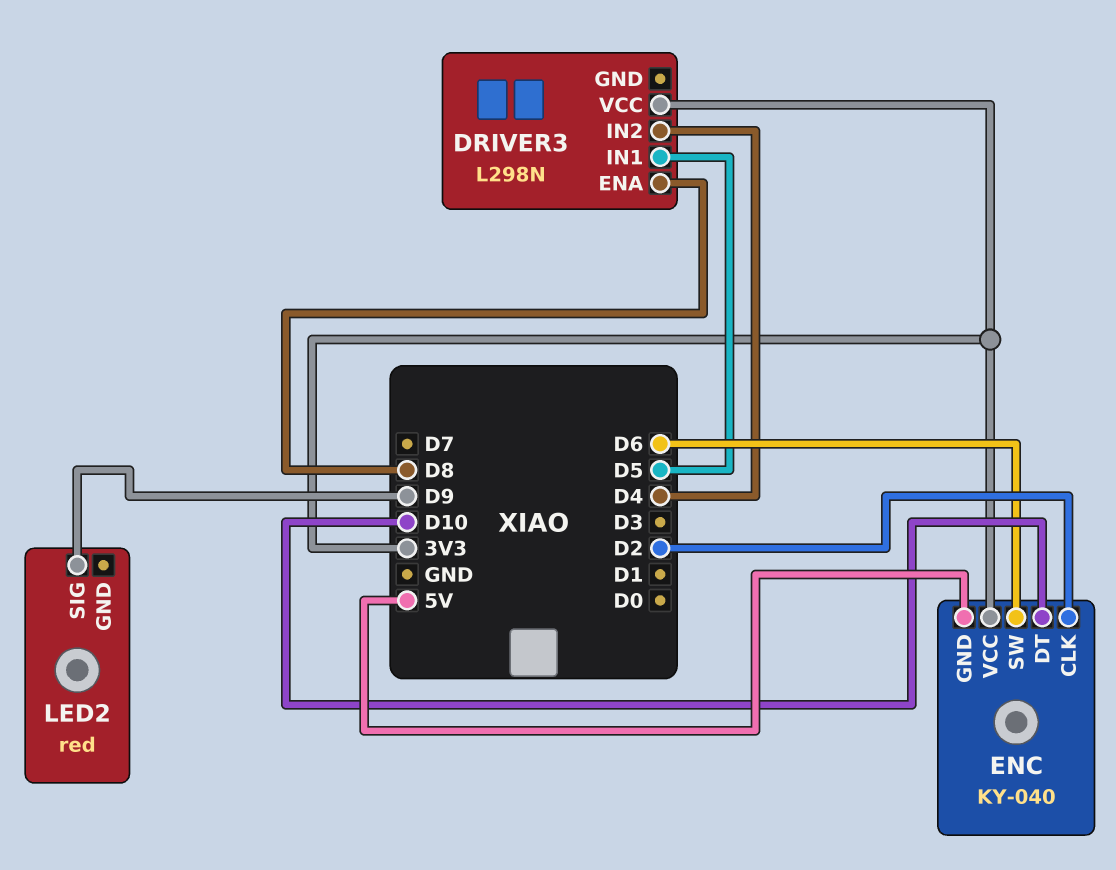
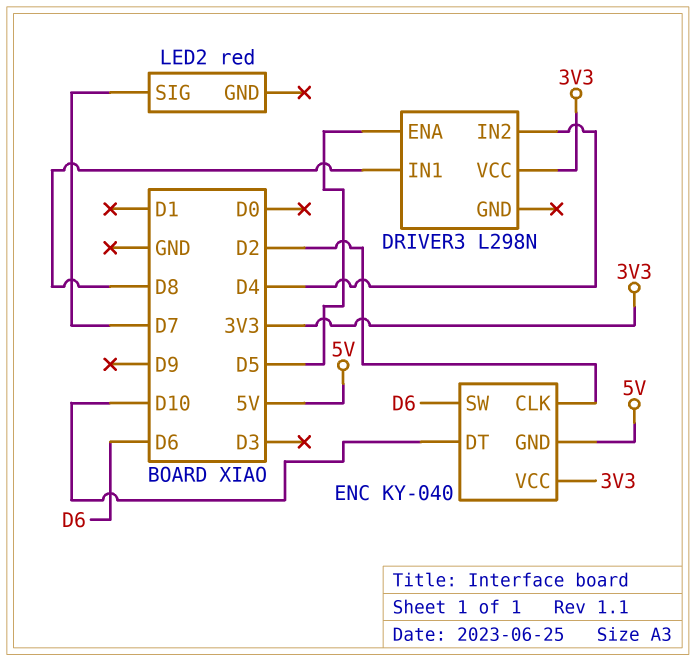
DRIVER3 pin ENA: D8 -> D5
DRIVER3 pin IN1: D5 -> D8
LED2 pin SIG: D9 -> D7

